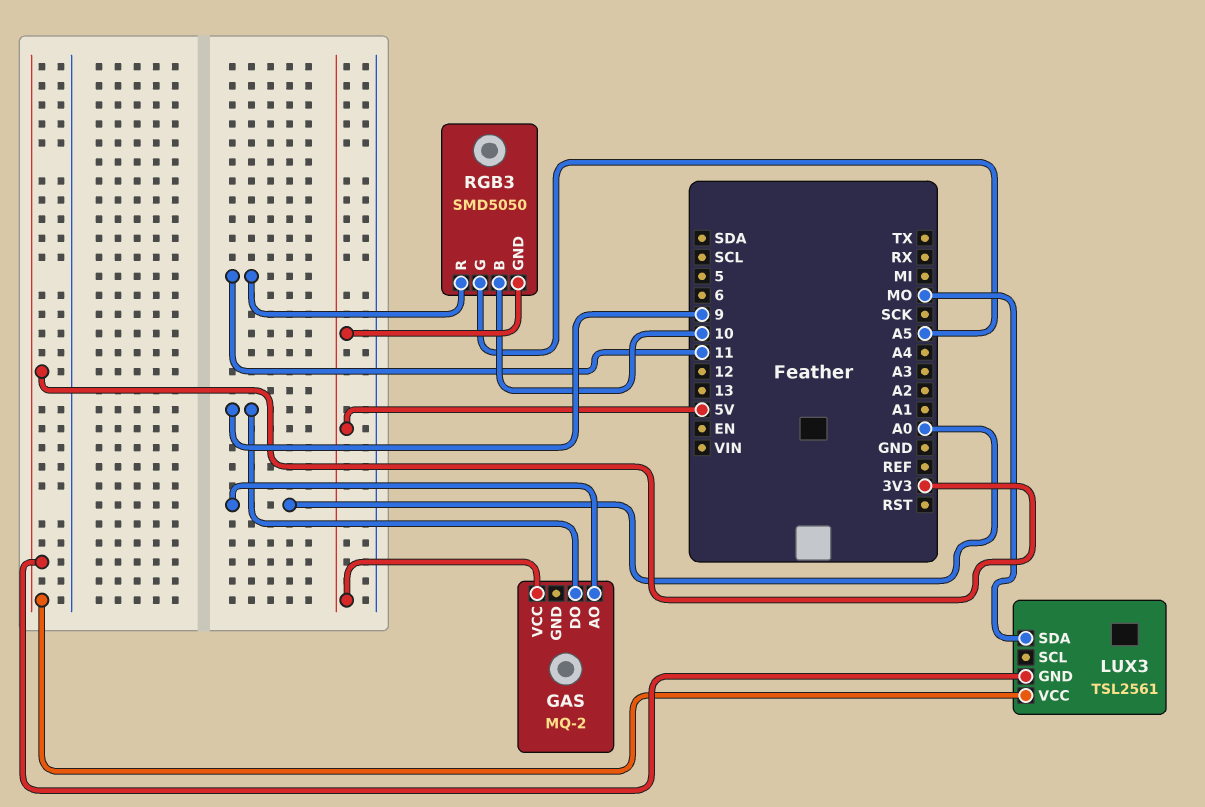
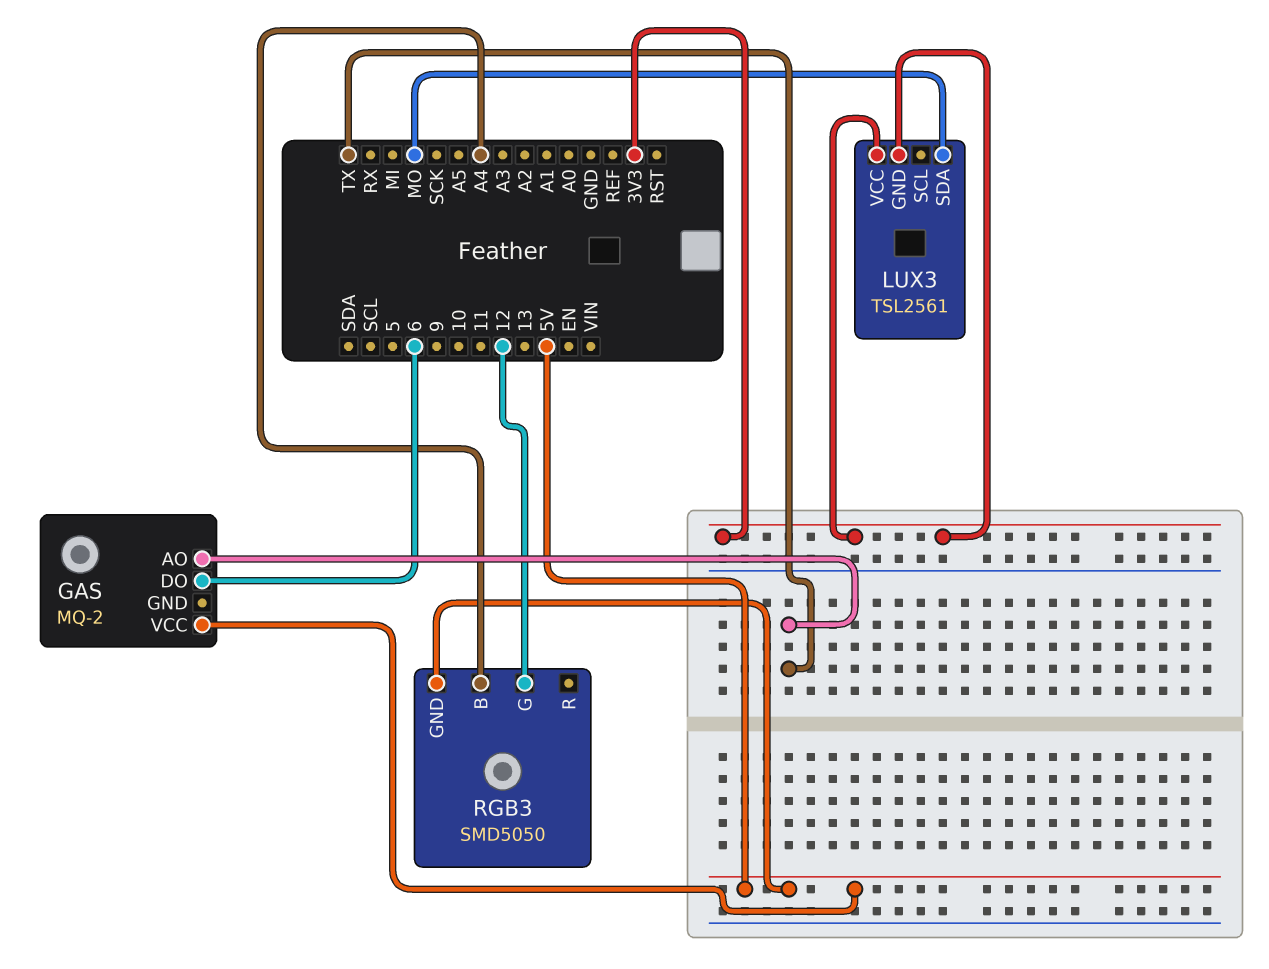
GAS pin AO: A0 -> TX
GAS pin DO: 9 -> 6
RGB3 pin B: 10 -> A4
RGB3 pin G: A5 -> 12
RGB3 pin R: 11 -> none

